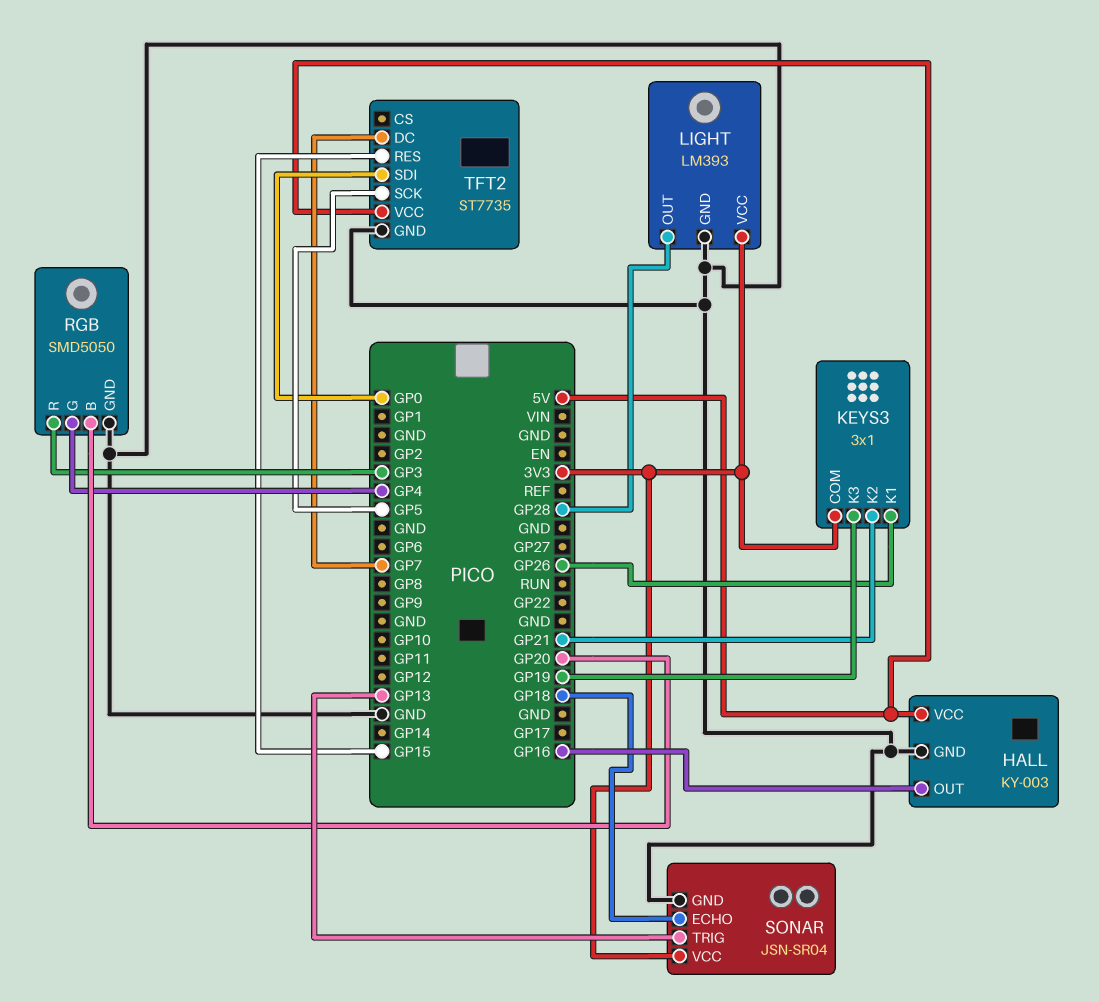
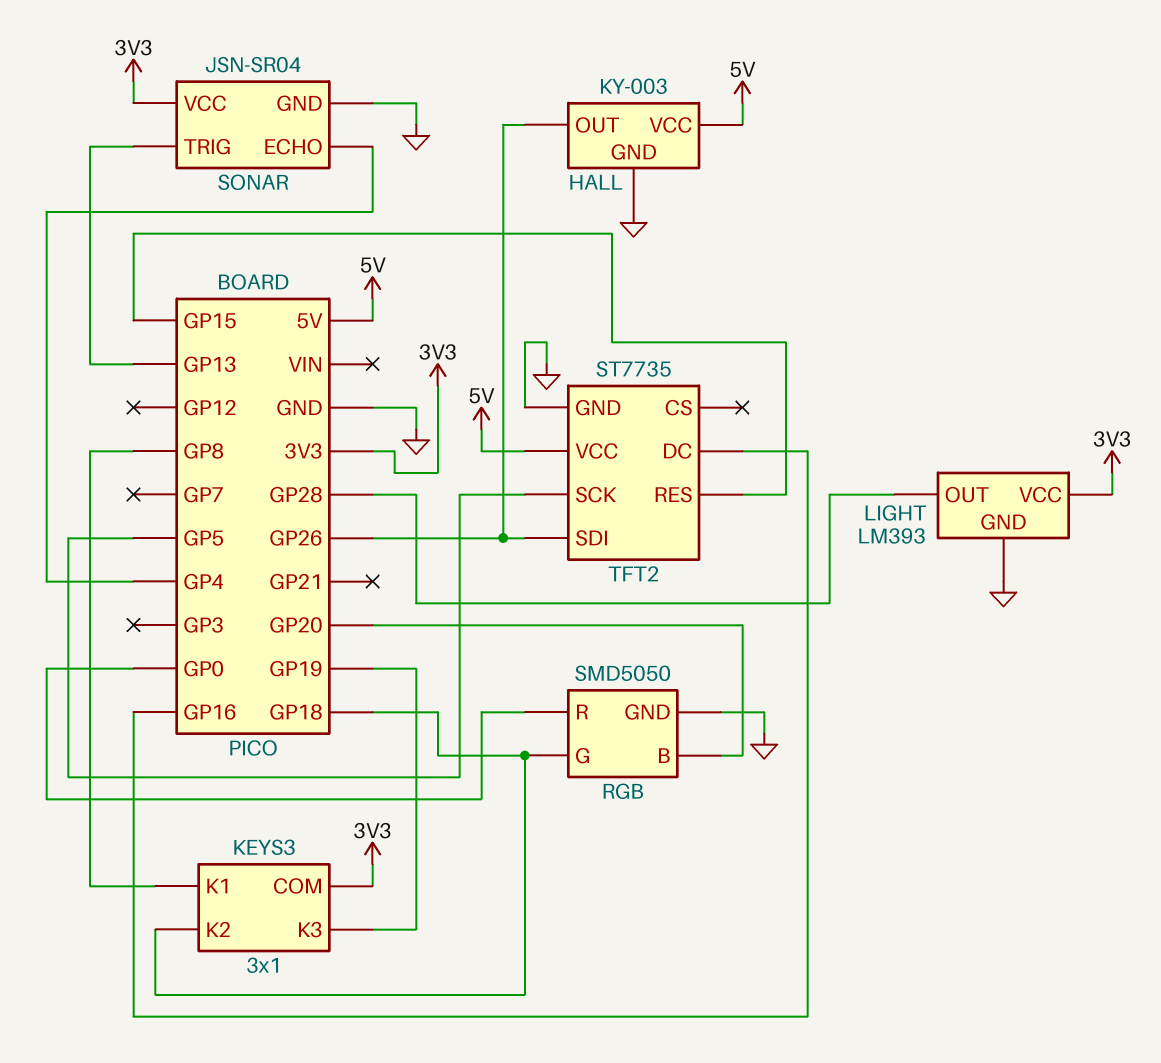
HALL pin OUT: GP16 -> GP26
KEYS3 pin K1: GP26 -> GP8
KEYS3 pin K2: GP21 -> GP18
RGB pin G: GP4 -> GP18
RGB pin R: GP3 -> GP0
SONAR pin ECHO: GP18 -> GP4
TFT2 pin DC: GP7 -> GP16
TFT2 pin SDI: GP0 -> GP26

